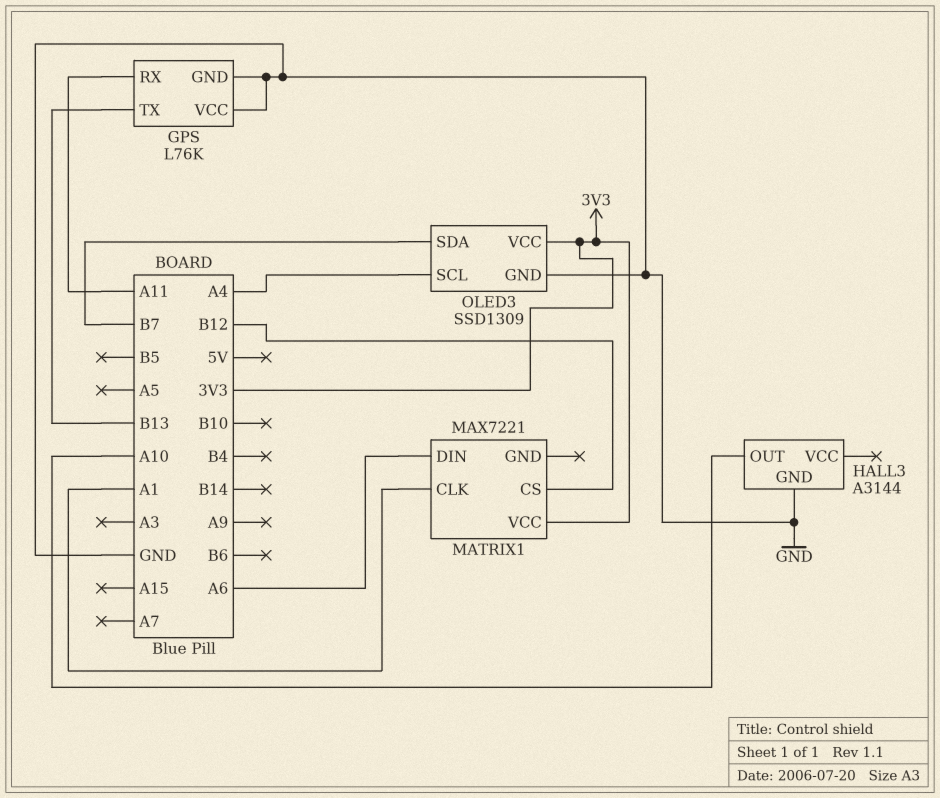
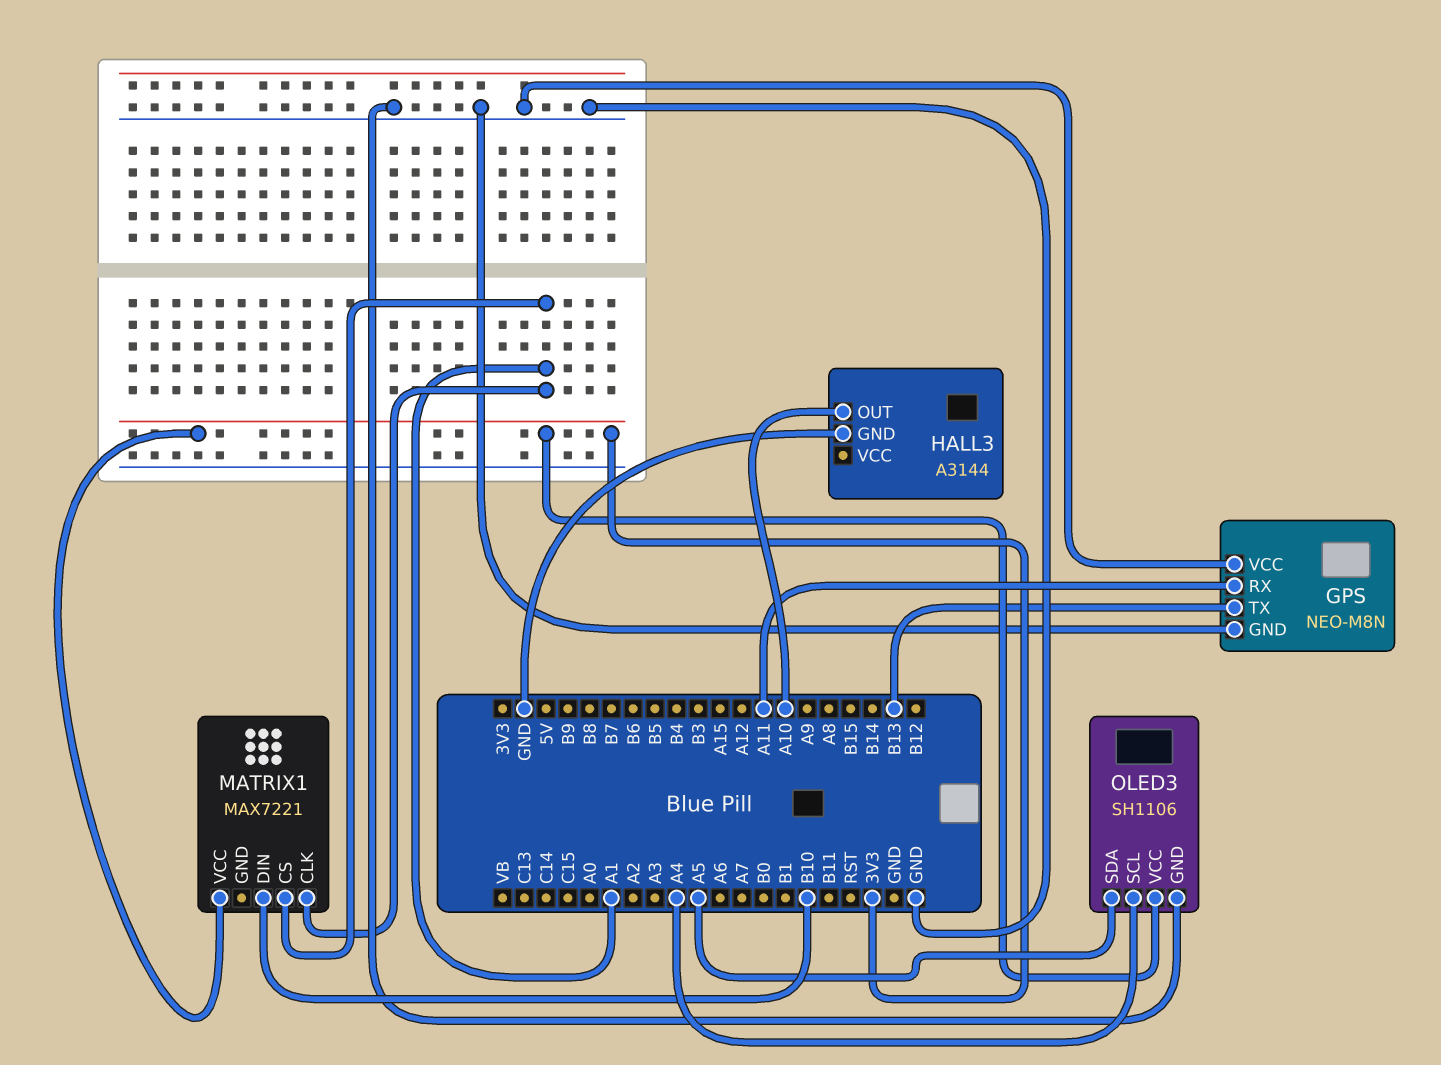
GPS: L76K -> NEO-M8N
MATRIX1 pin CS: B12 -> A1
MATRIX1 pin DIN: A6 -> B10
OLED3: SSD1309 -> SH1106
OLED3 pin SDA: B7 -> A5

